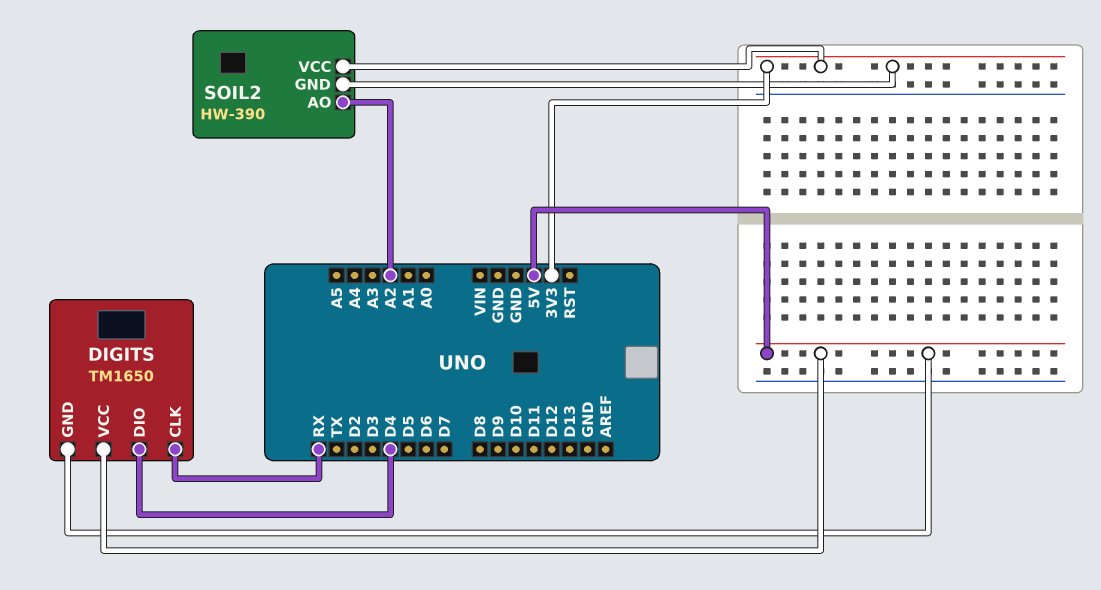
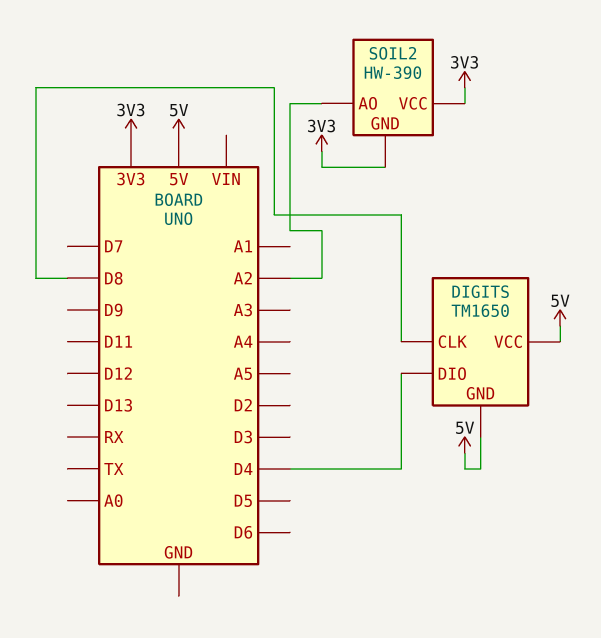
DIGITS pin CLK: RX -> D8

